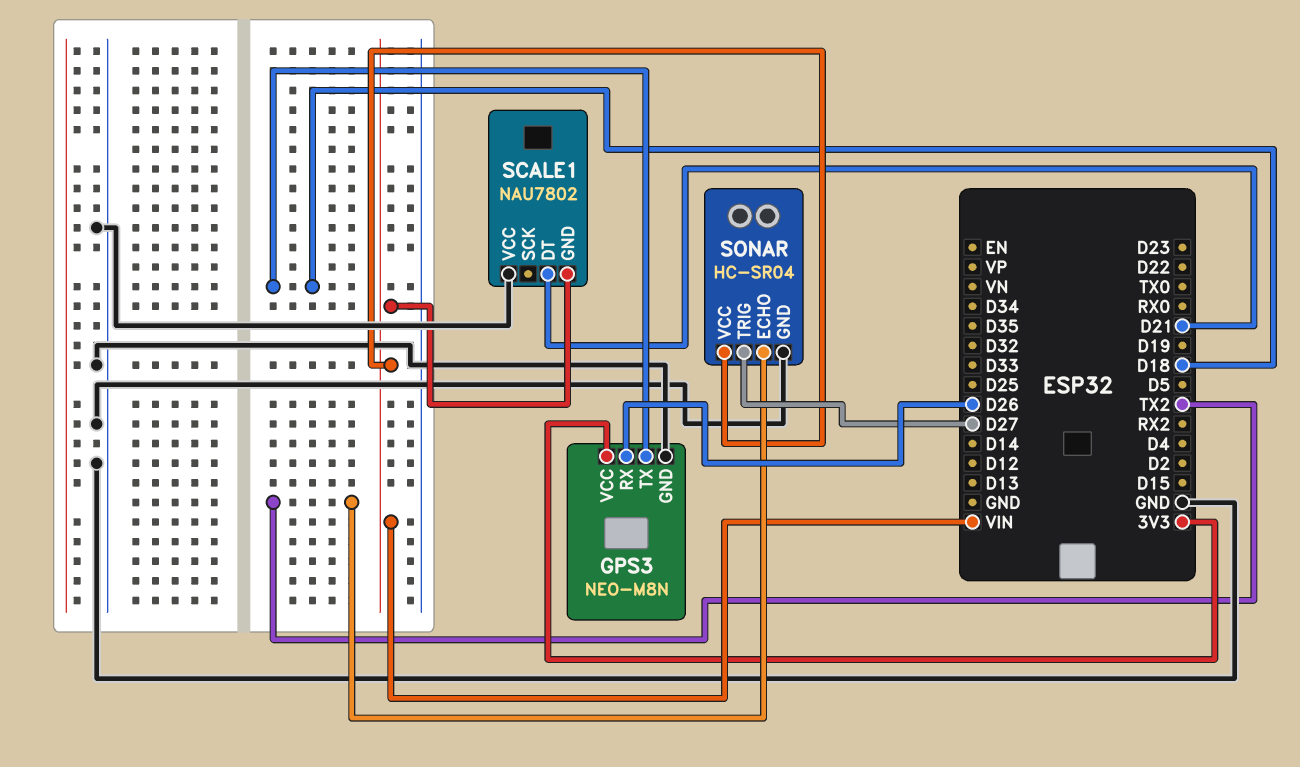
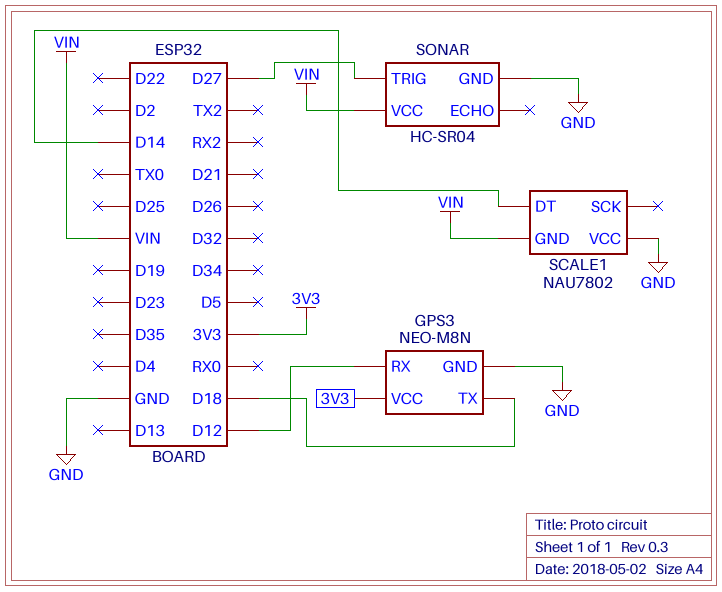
GPS3 pin RX: D26 -> D12
SCALE1 pin DT: D21 -> D14
SONAR pin ECHO: TX2 -> none

